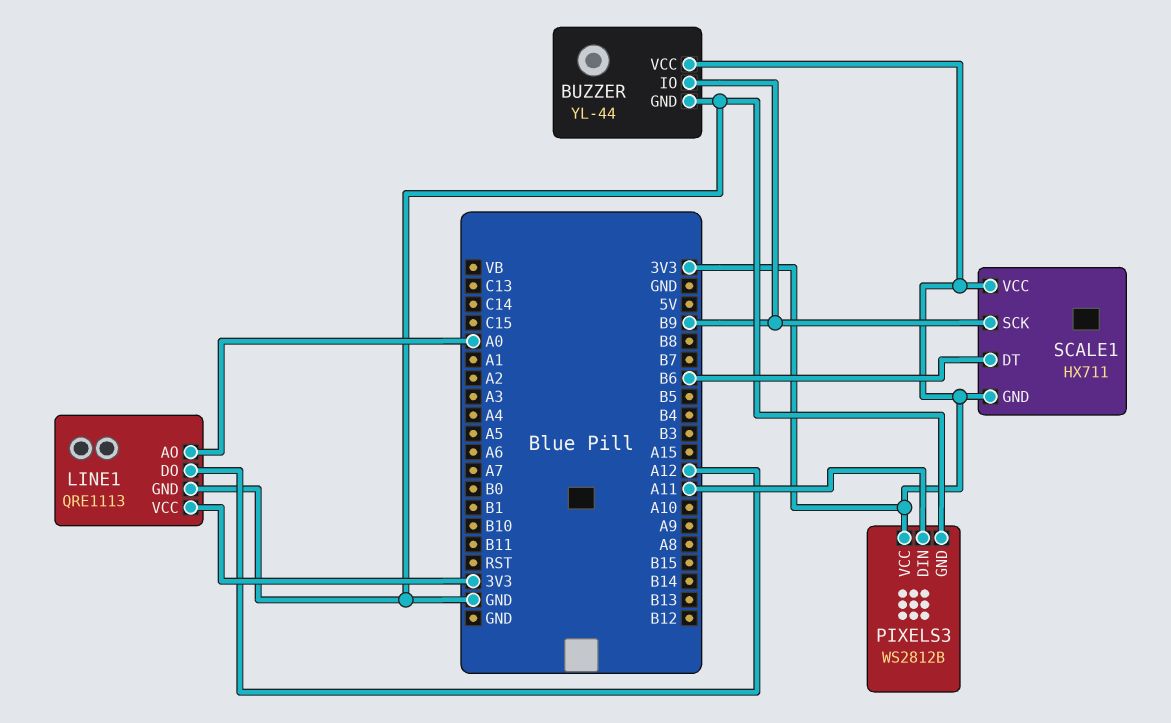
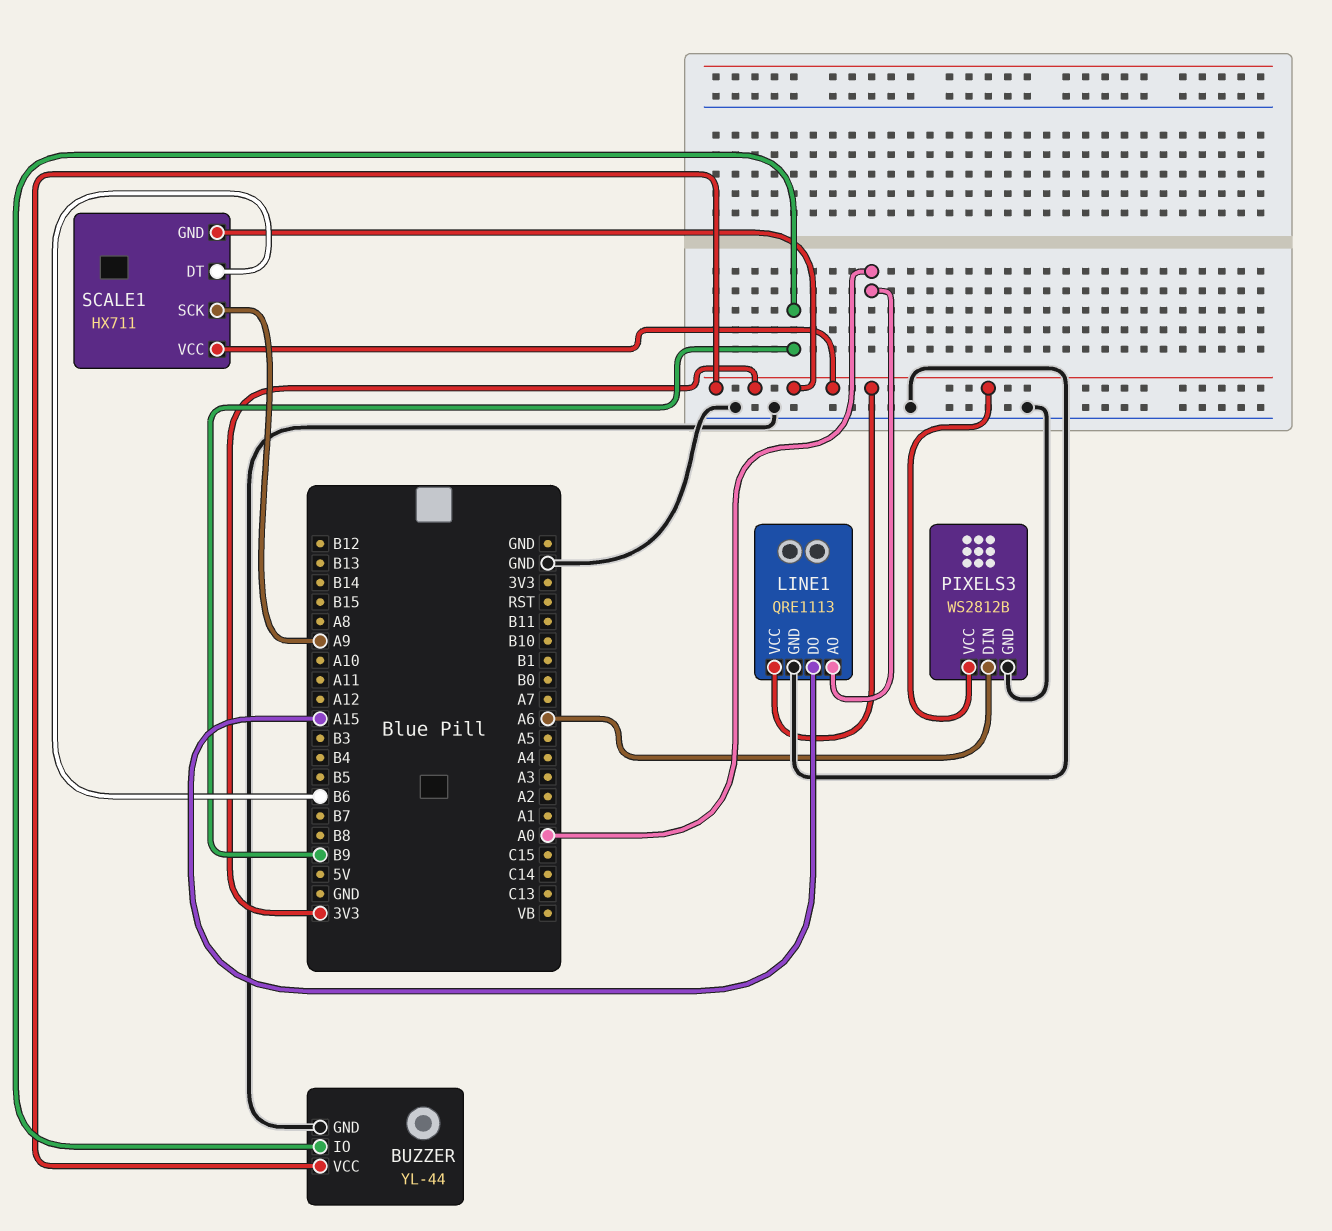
LINE1 pin DO: A12 -> A15
PIXELS3 pin DIN: A11 -> A6
SCALE1 pin SCK: B9 -> A9

